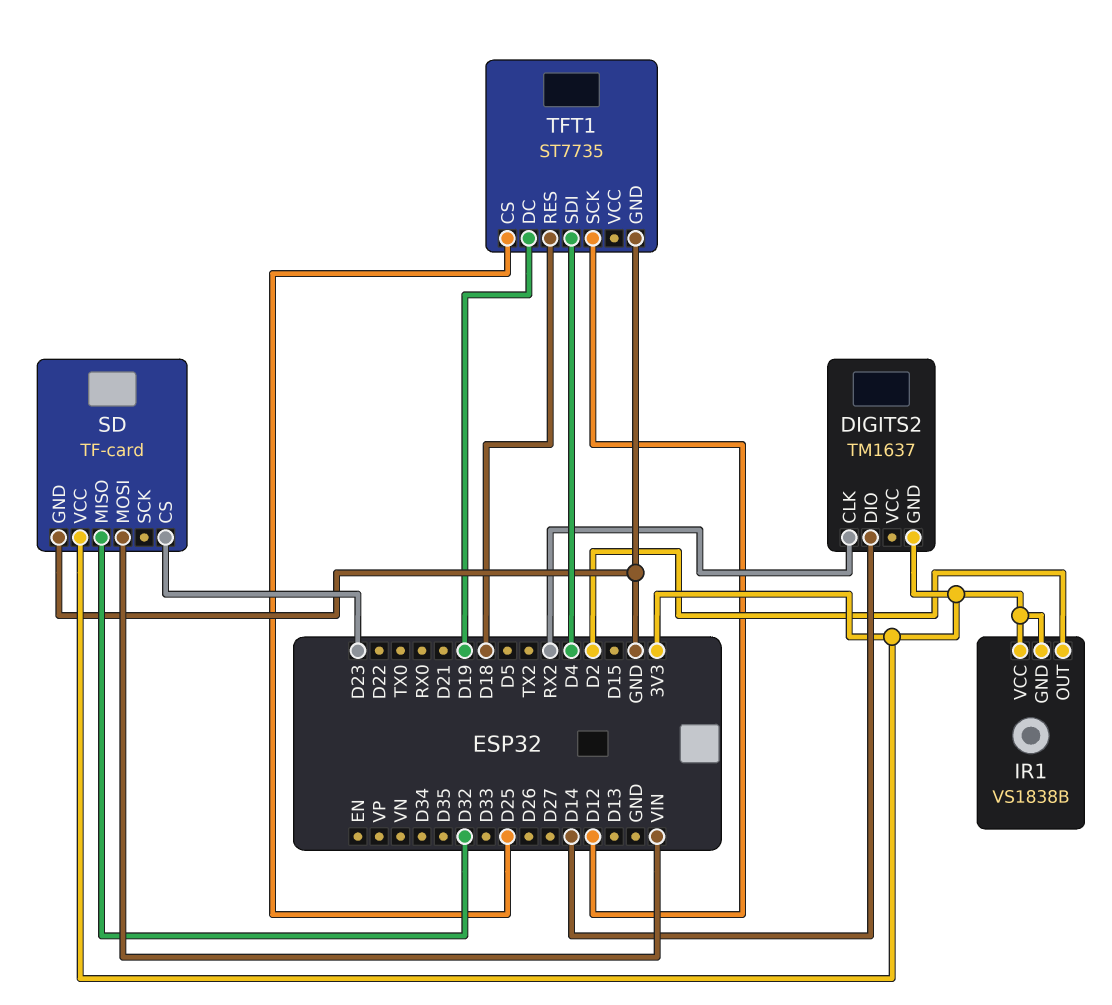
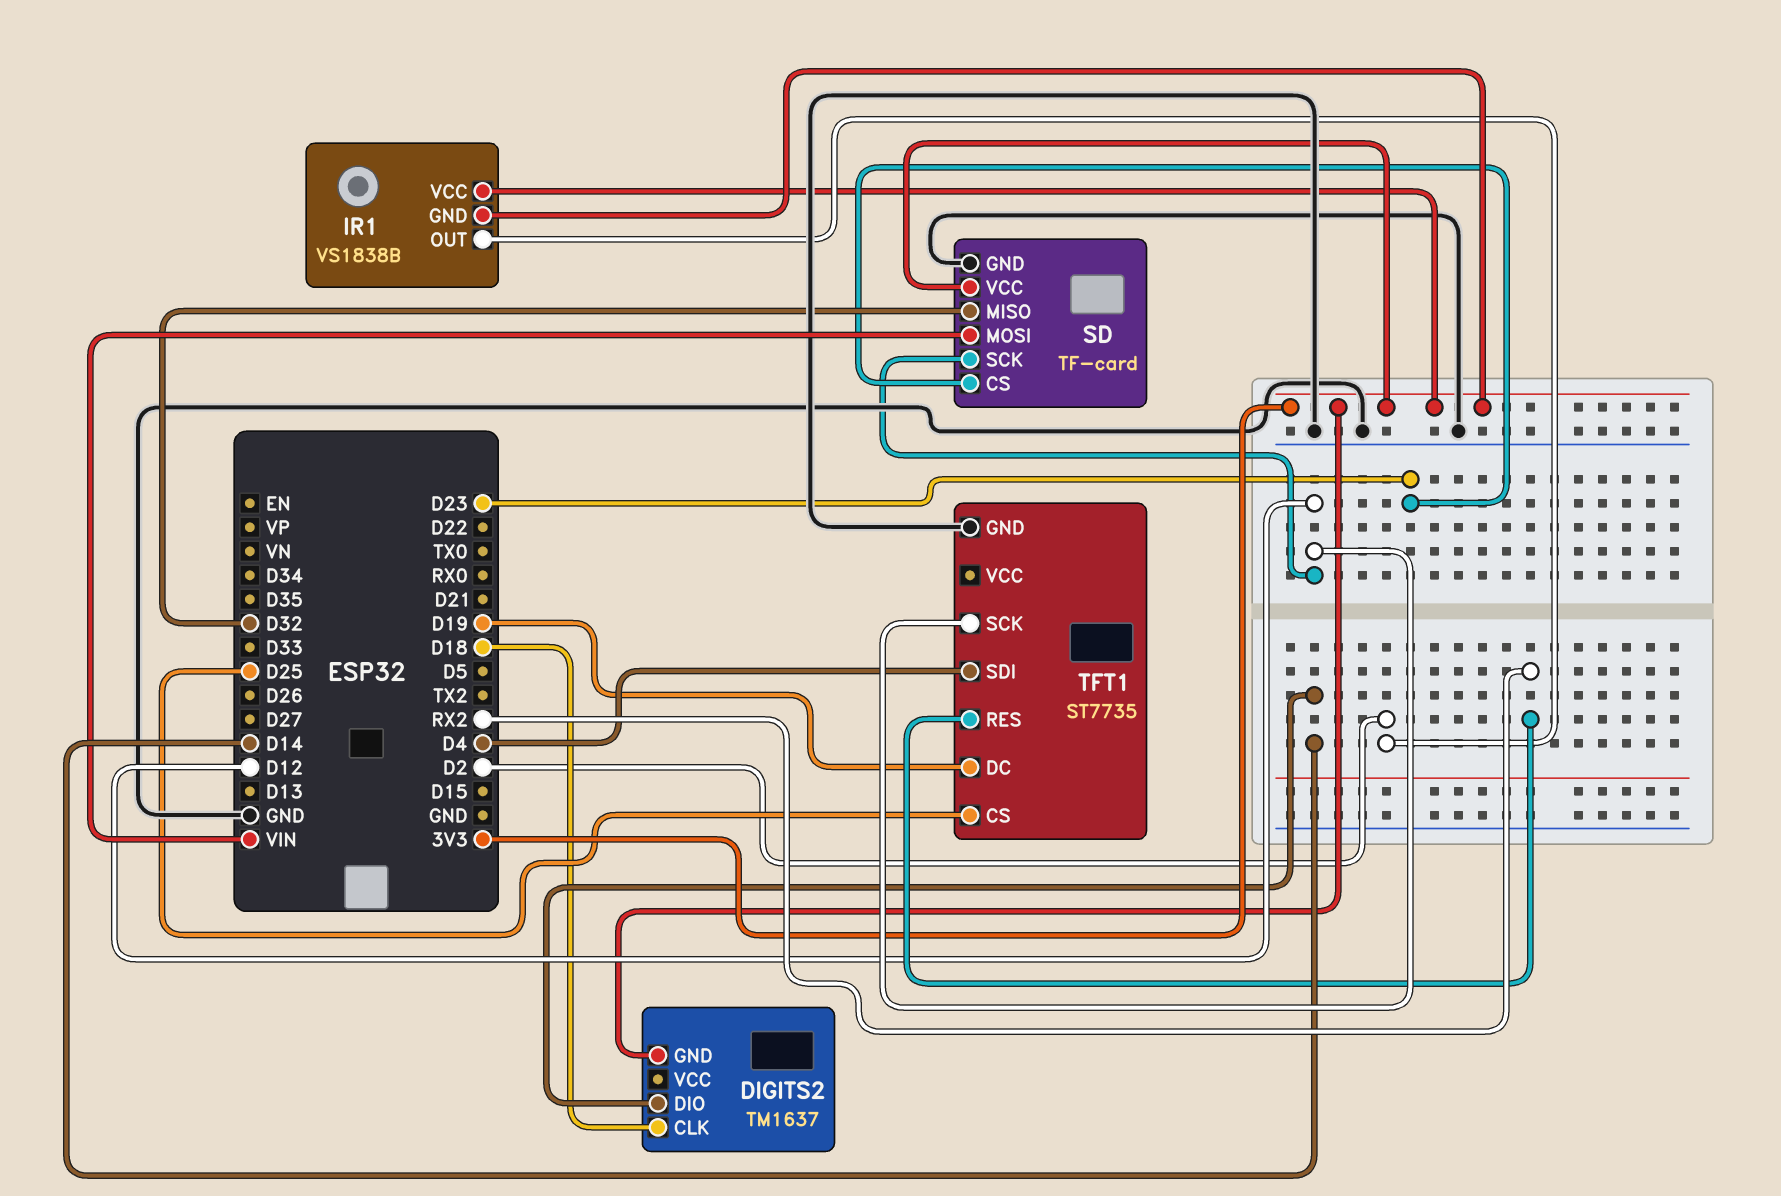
DIGITS2 pin CLK: RX2 -> D18
SD pin SCK: none -> D12
TFT1 pin RES: D18 -> RX2

